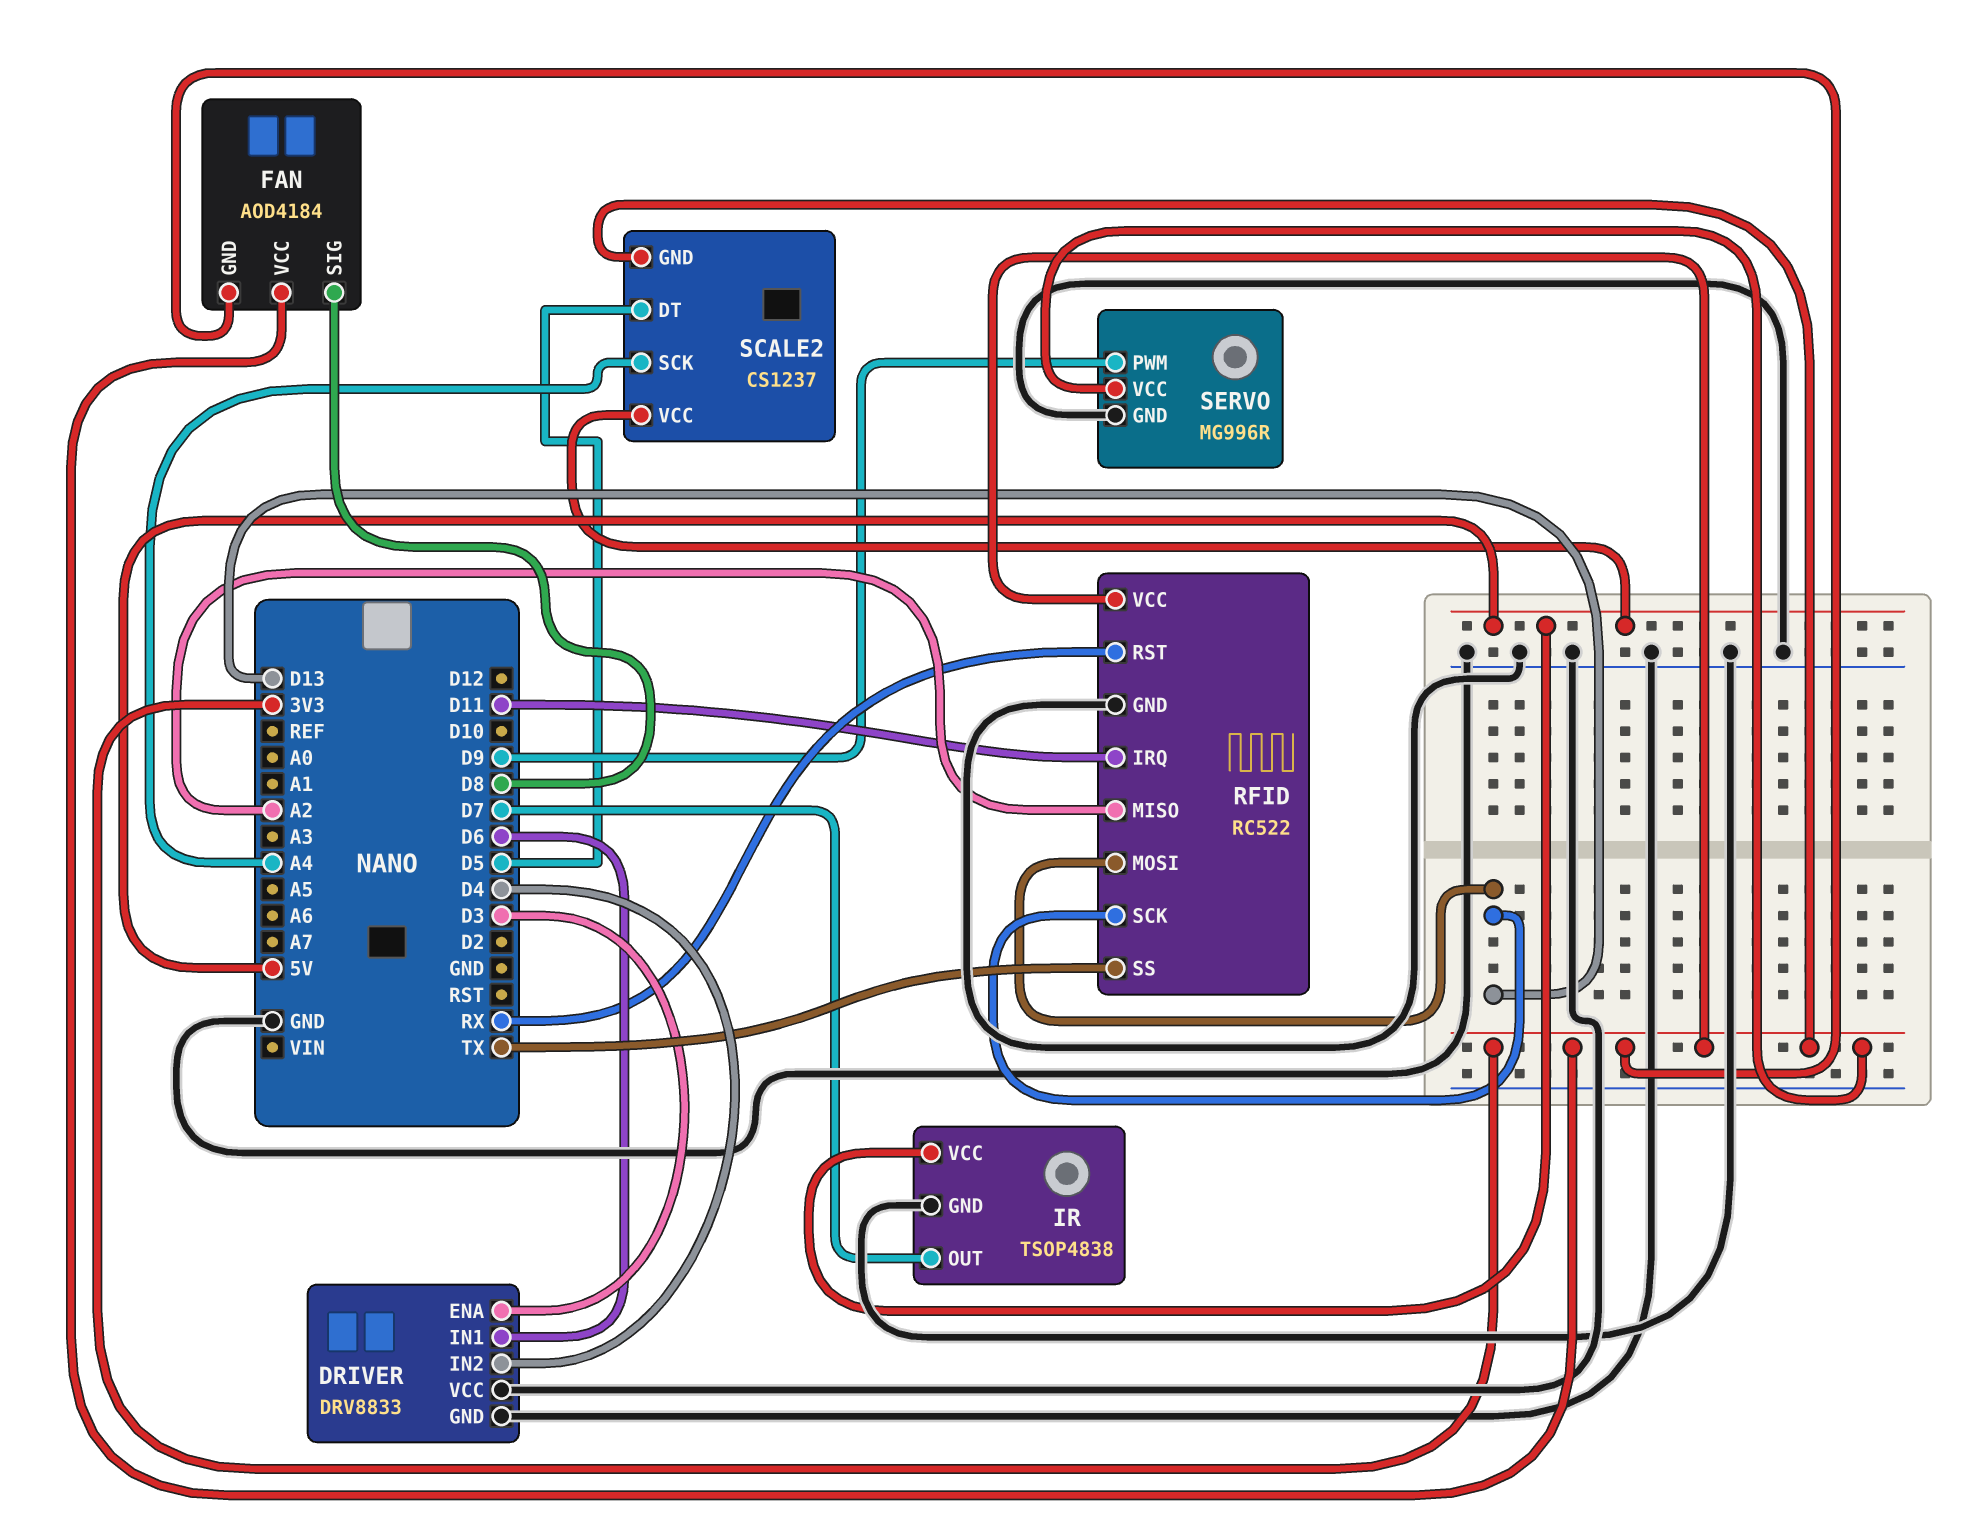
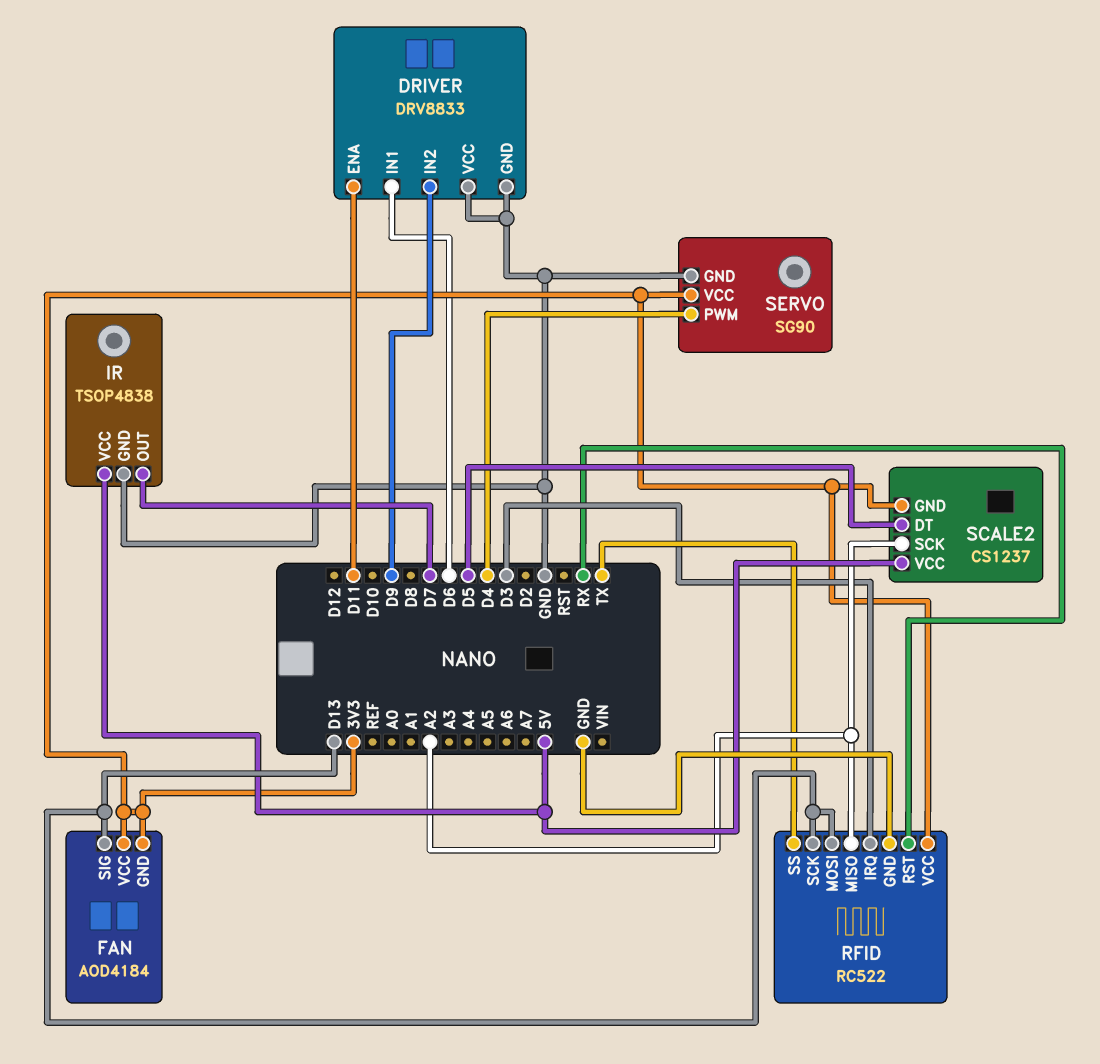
DRIVER pin ENA: D3 -> D11
DRIVER pin IN2: D4 -> D9
FAN pin SIG: D8 -> D13
RFID pin IRQ: D11 -> D3
SCALE2 pin SCK: A4 -> A2
SERVO: MG996R -> SG90
SERVO pin PWM: D9 -> D4

